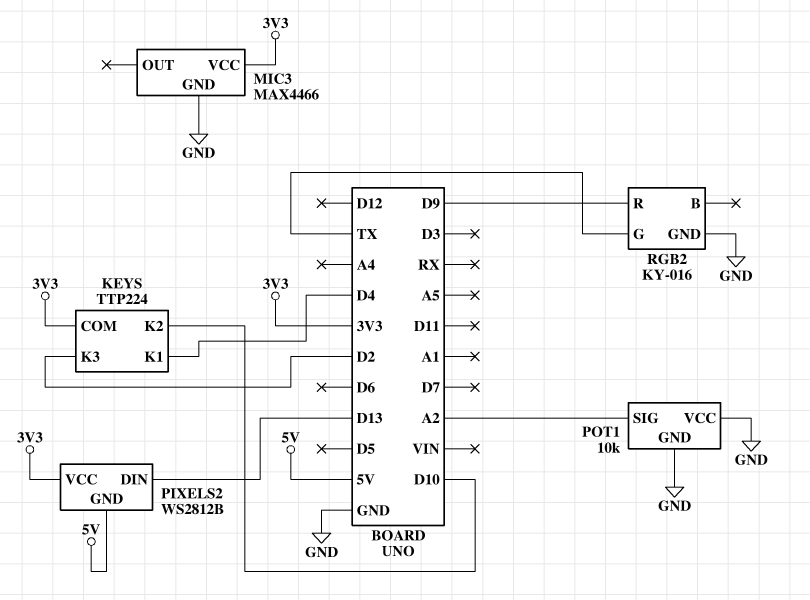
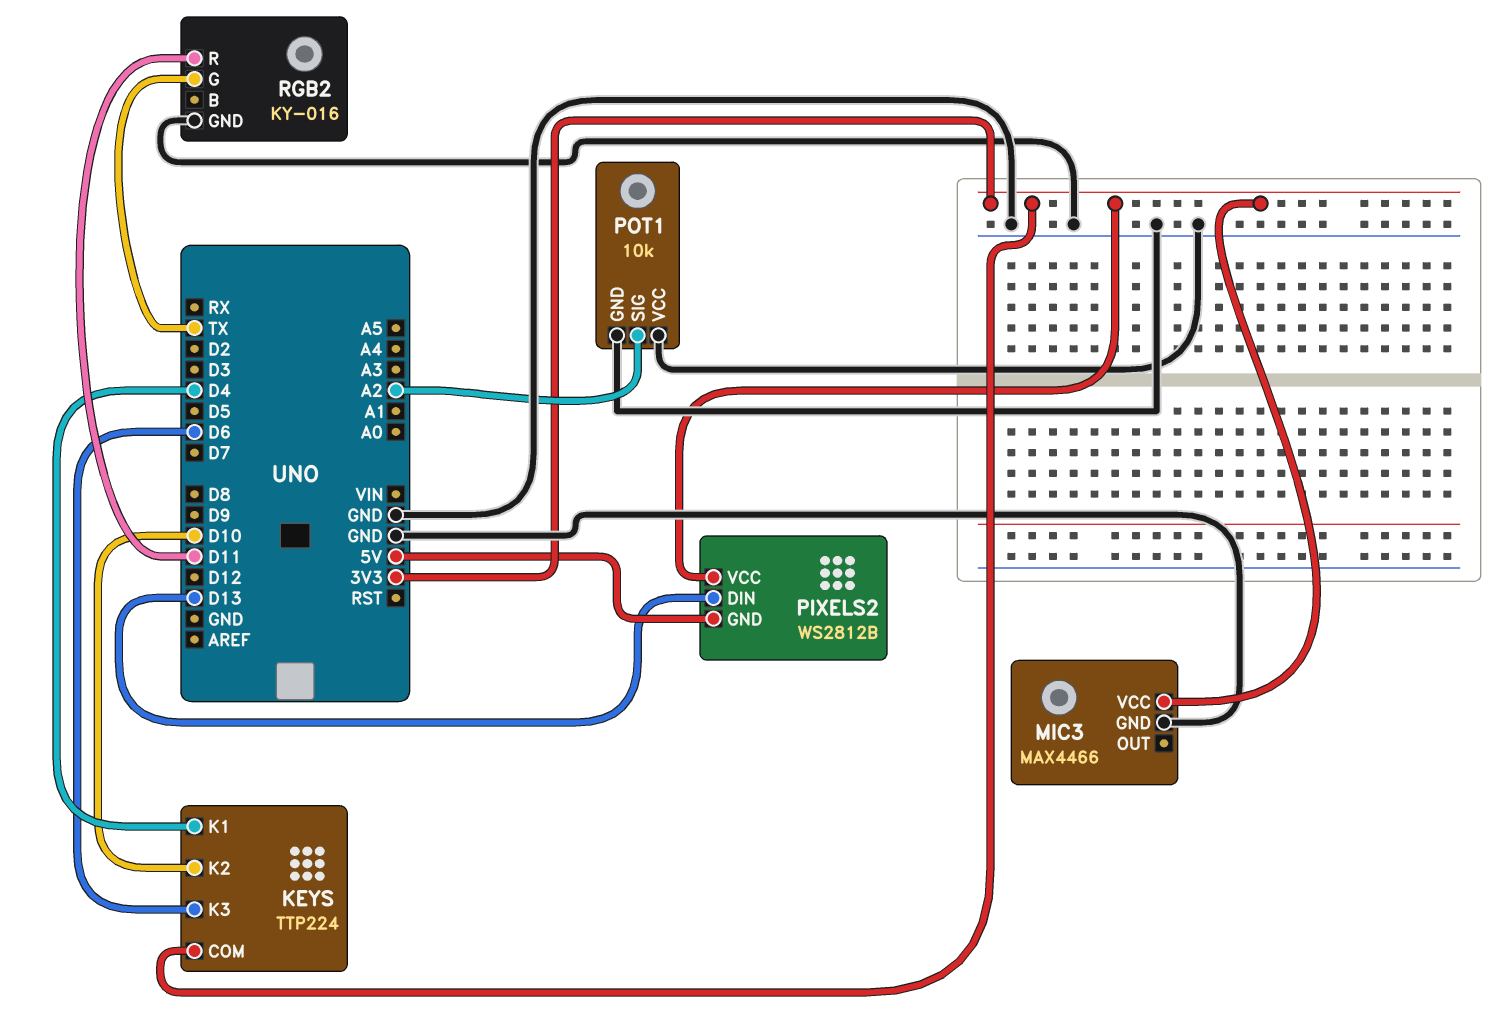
KEYS pin K3: D2 -> D6
RGB2 pin R: D9 -> D11

